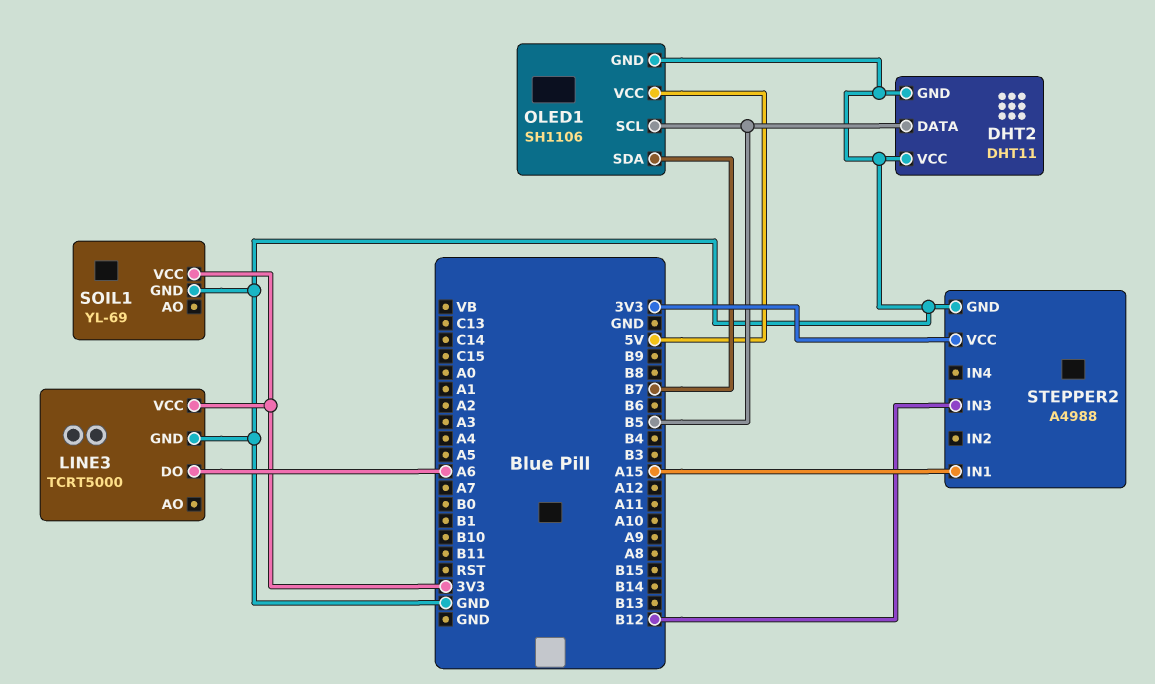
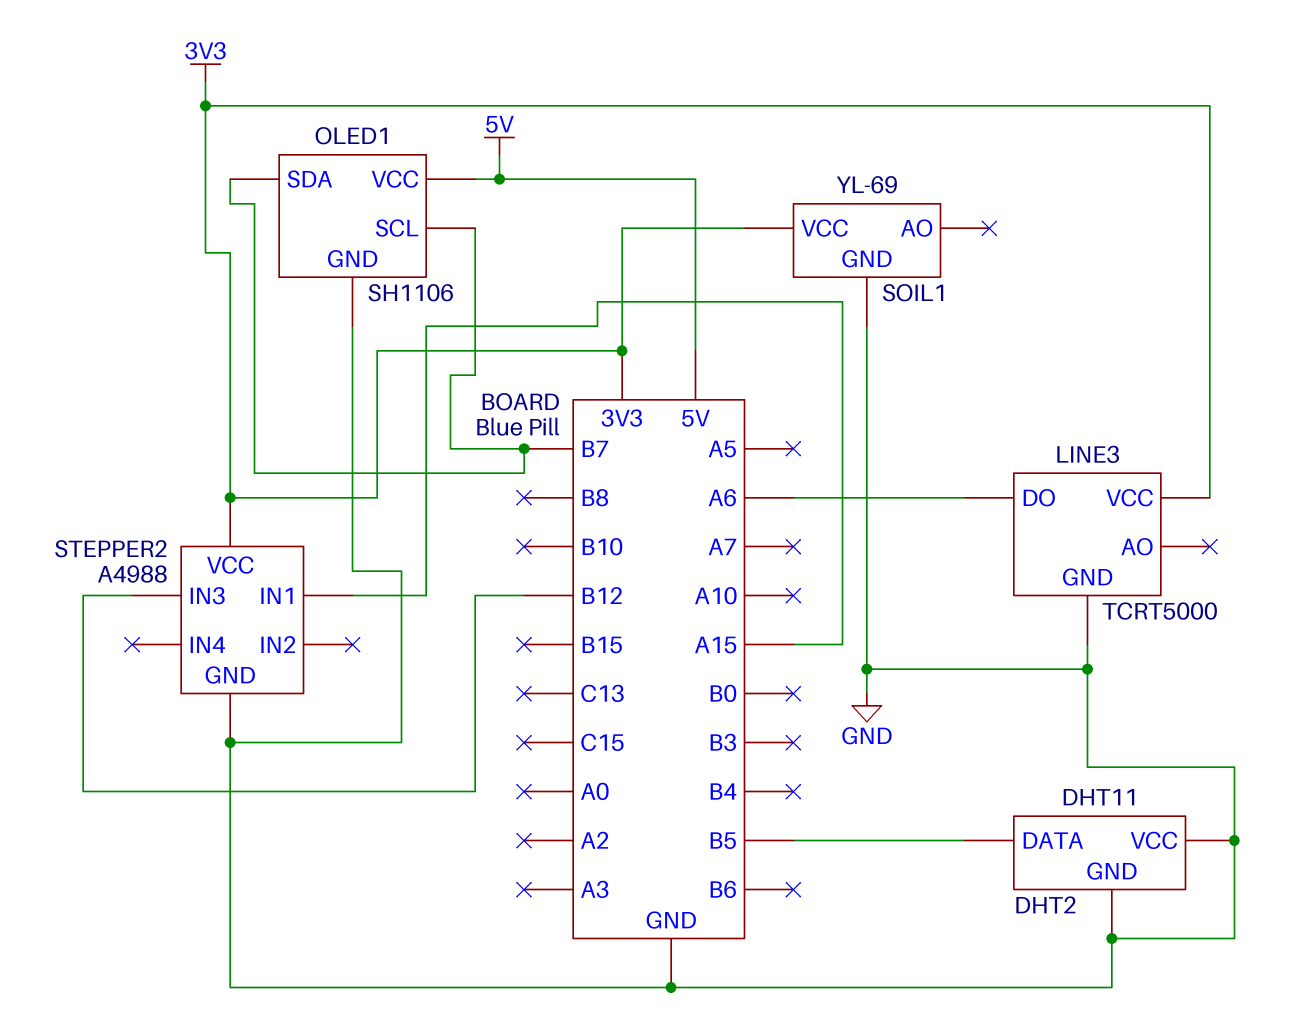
OLED1 pin SCL: B5 -> B7

